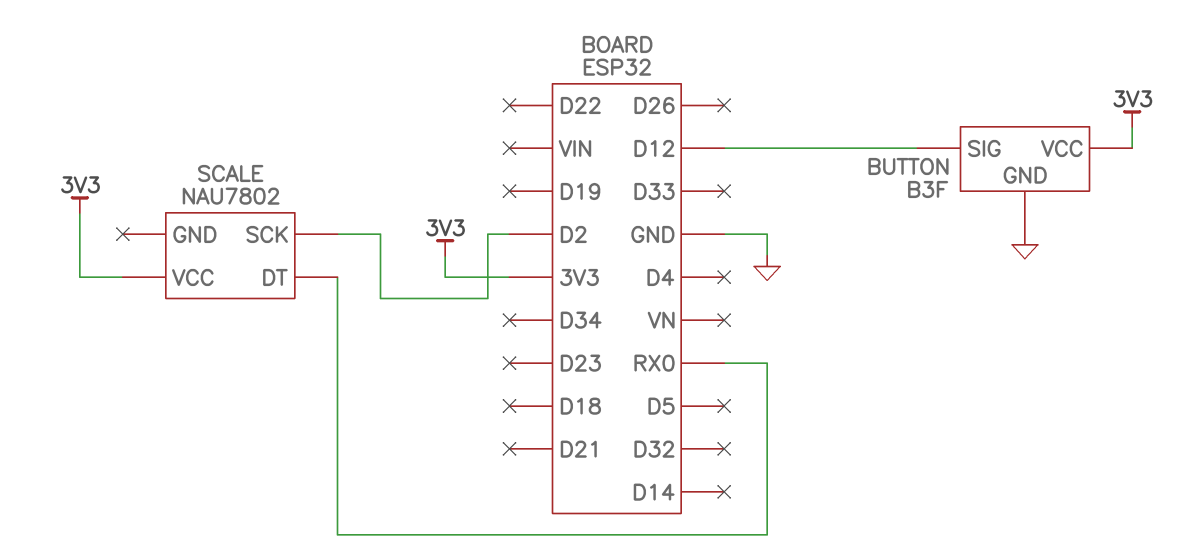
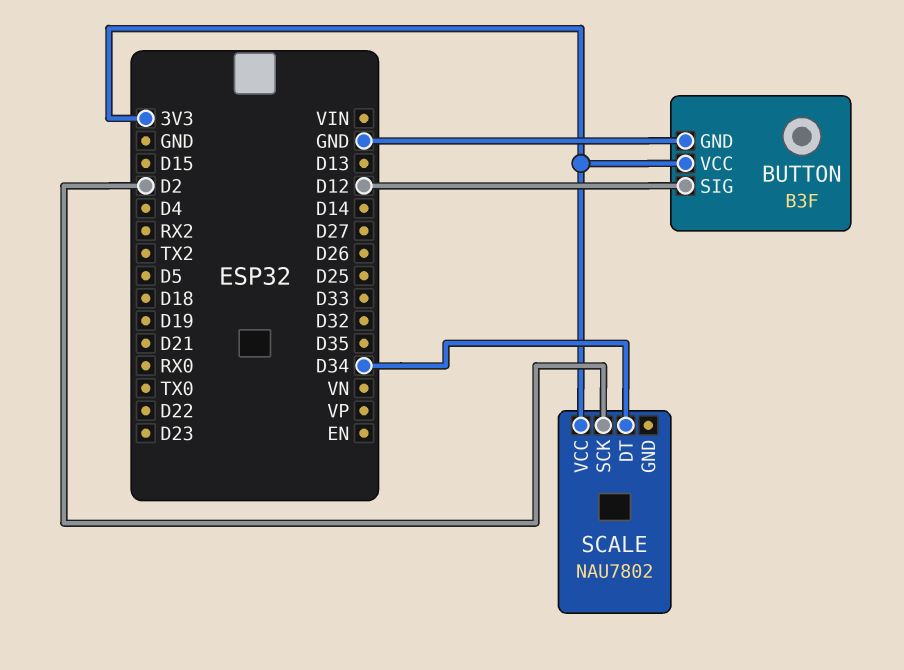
SCALE pin DT: RX0 -> D34

